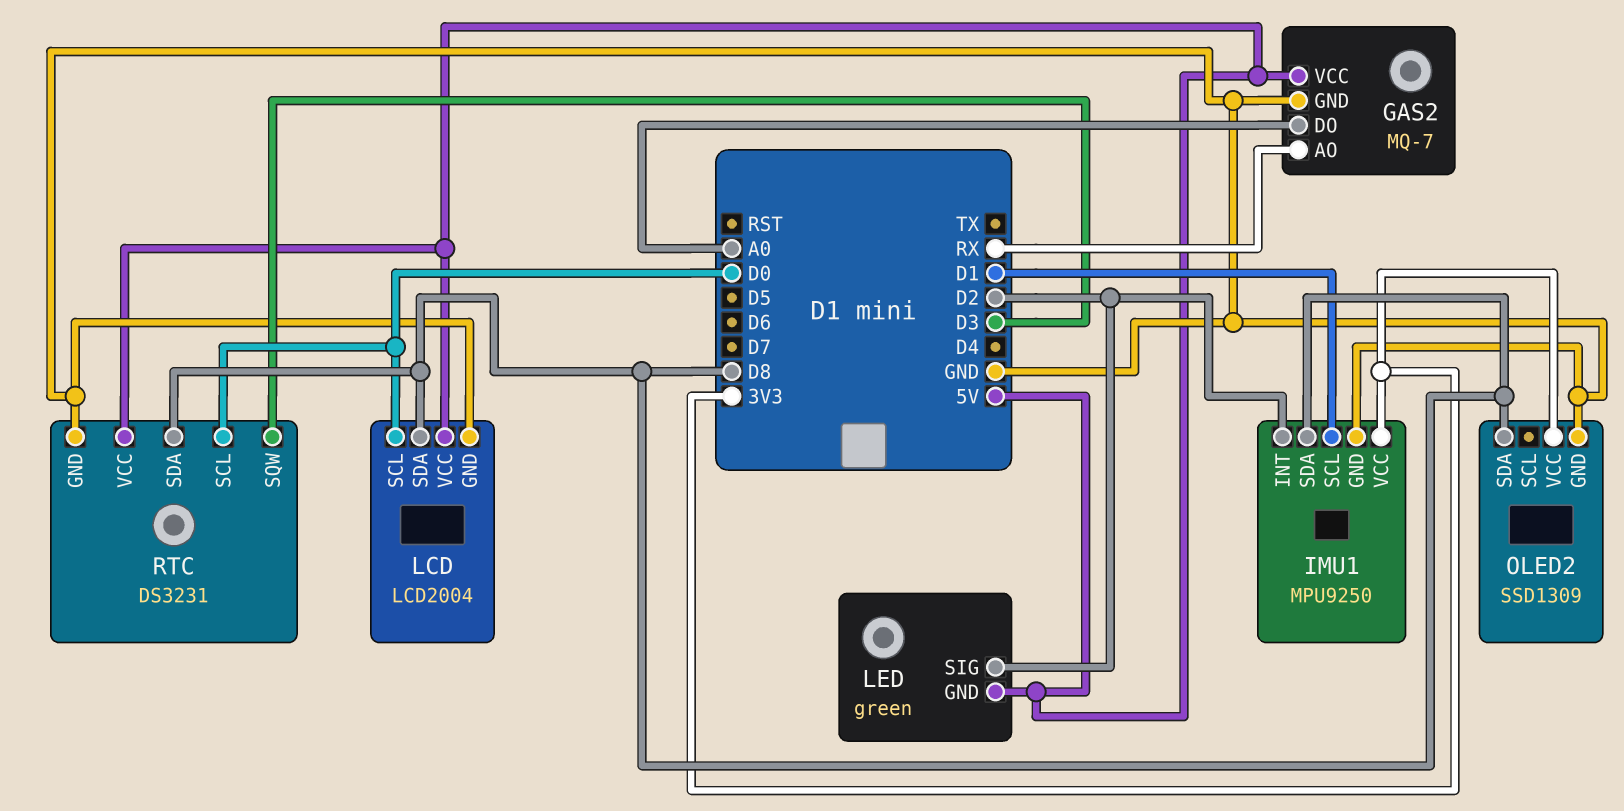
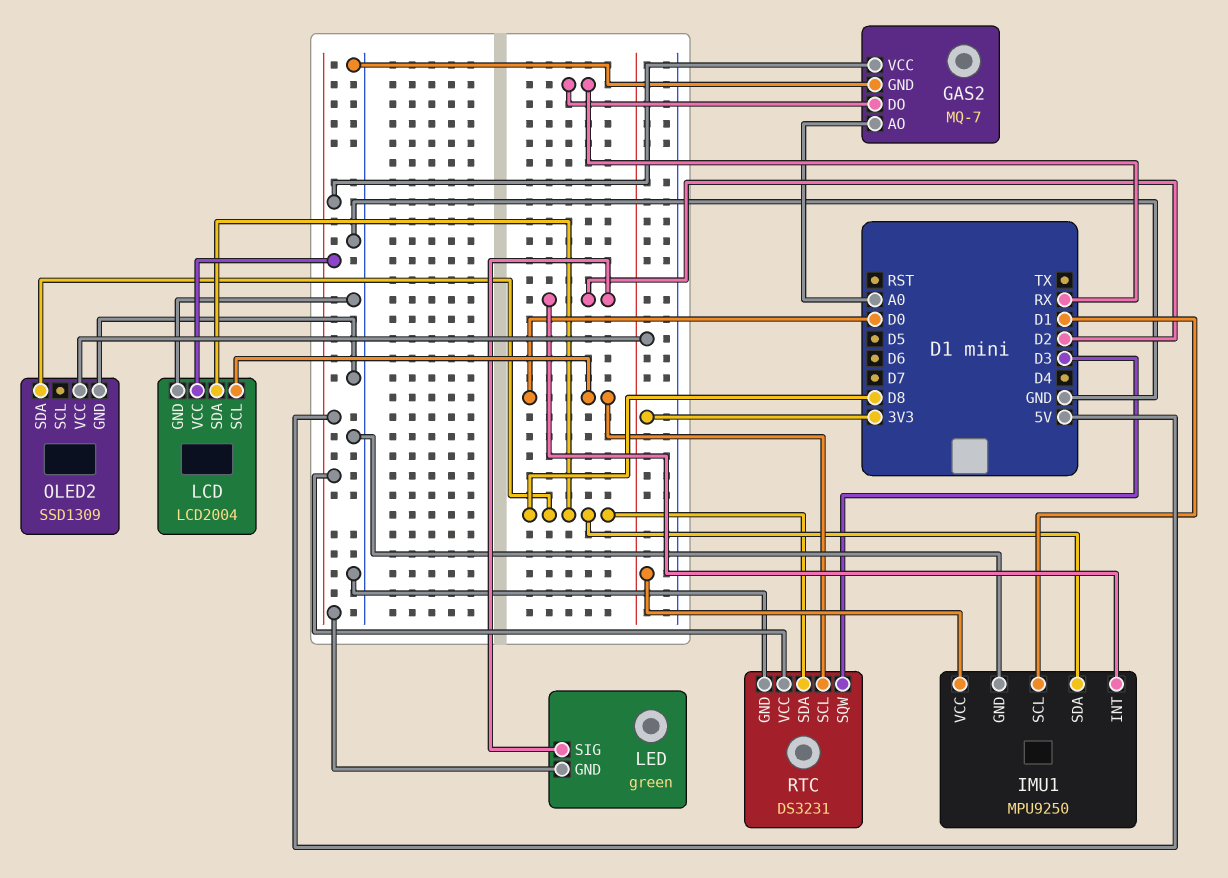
GAS2 pin AO: RX -> A0
GAS2 pin DO: A0 -> RX

